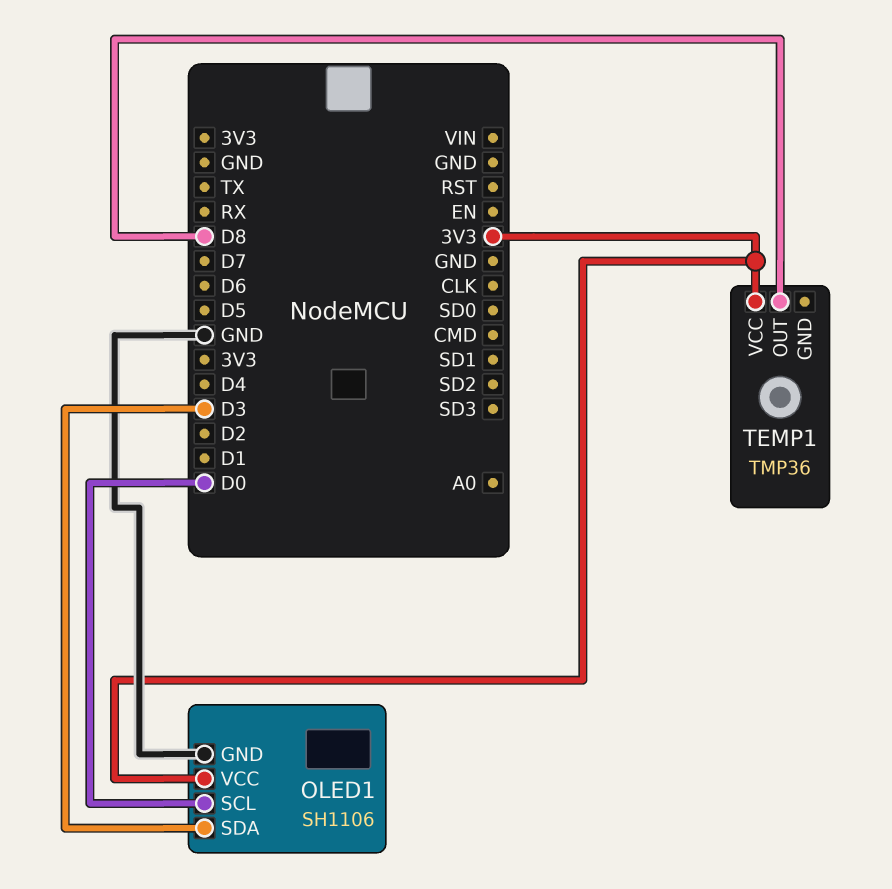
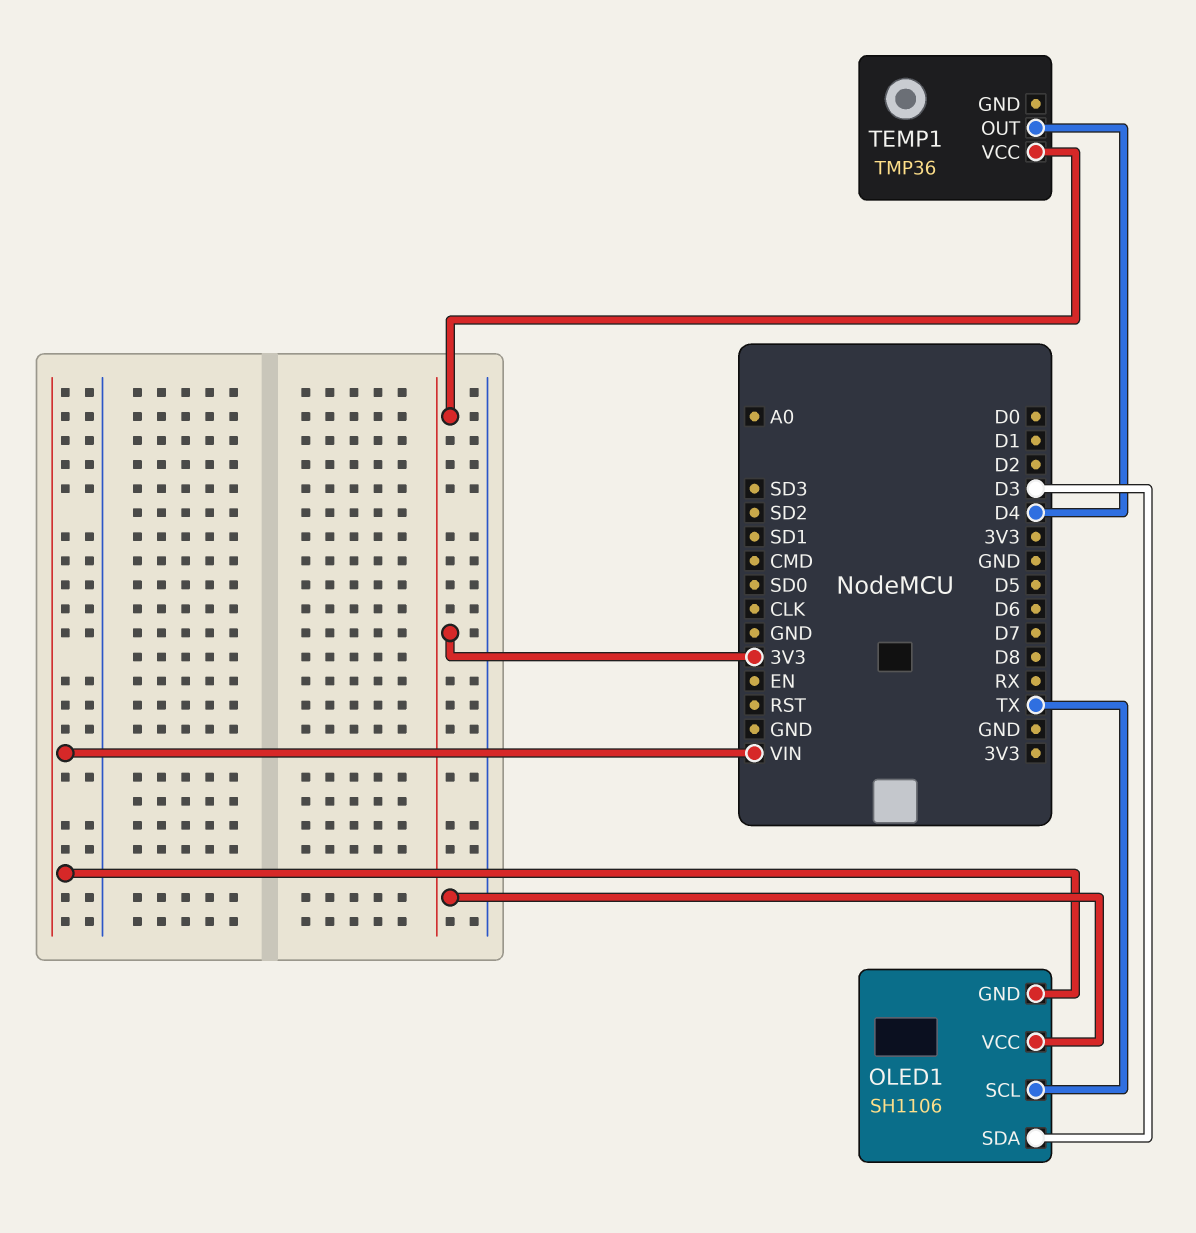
OLED1 pin GND: GND -> VIN
OLED1 pin SCL: D0 -> TX
TEMP1 pin OUT: D8 -> D4

